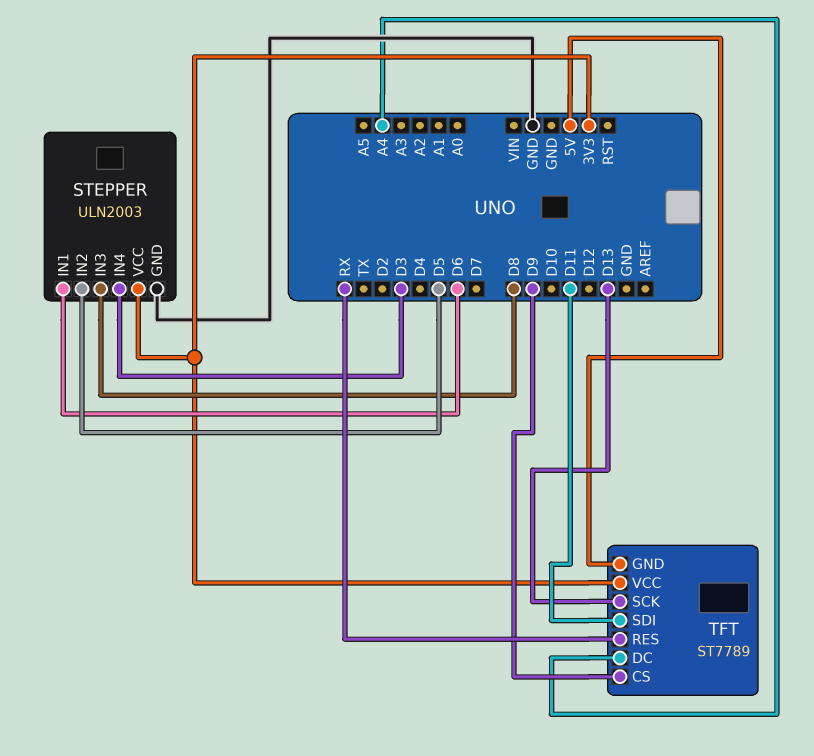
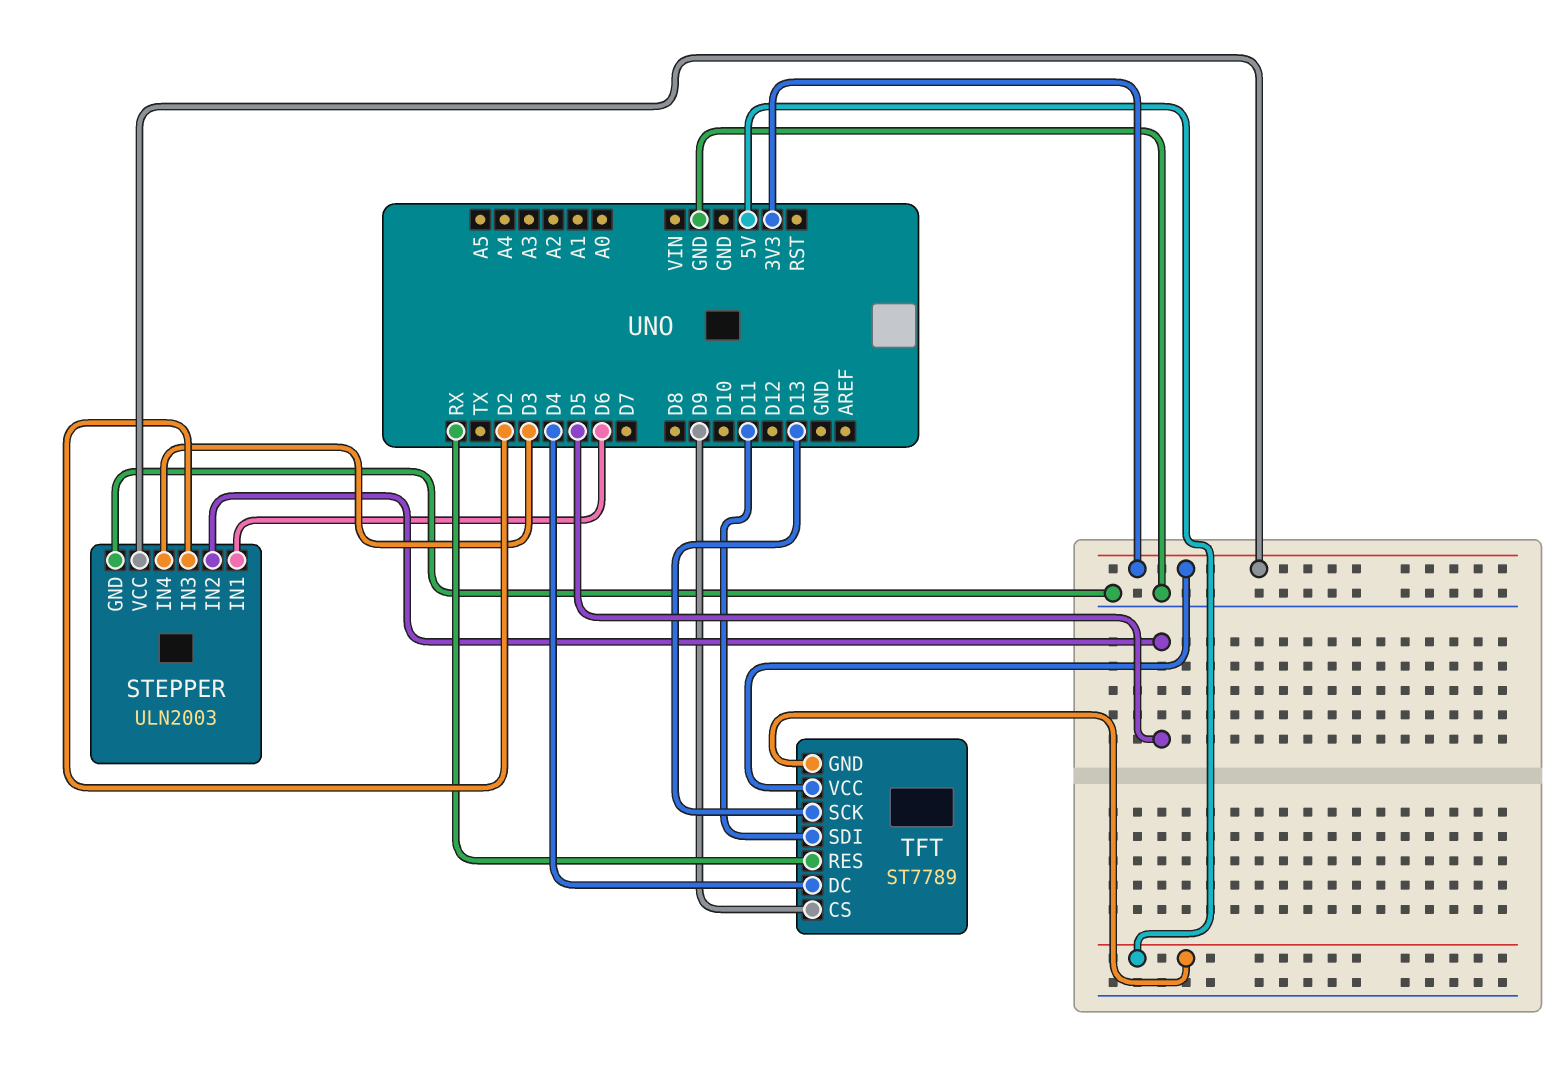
STEPPER pin IN3: D8 -> D2
TFT pin DC: A4 -> D4

